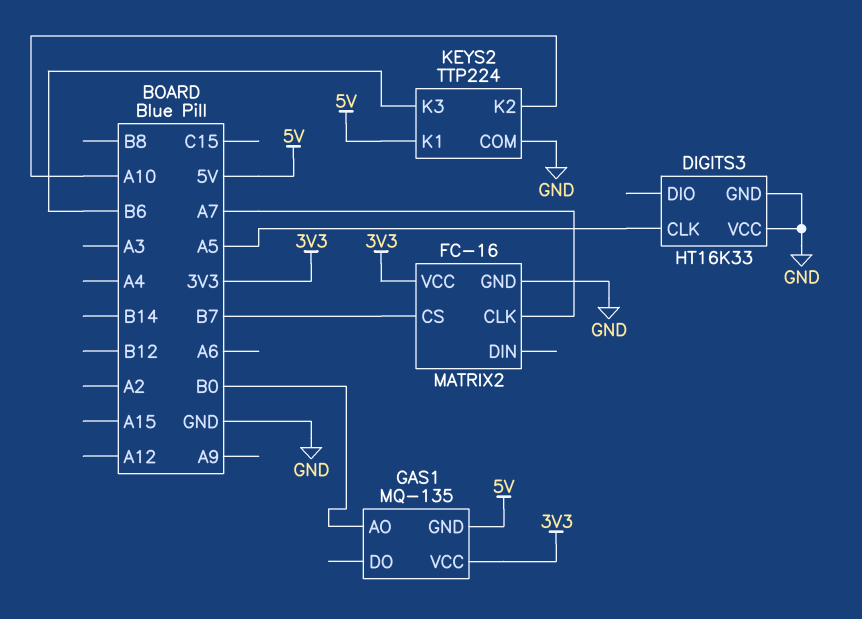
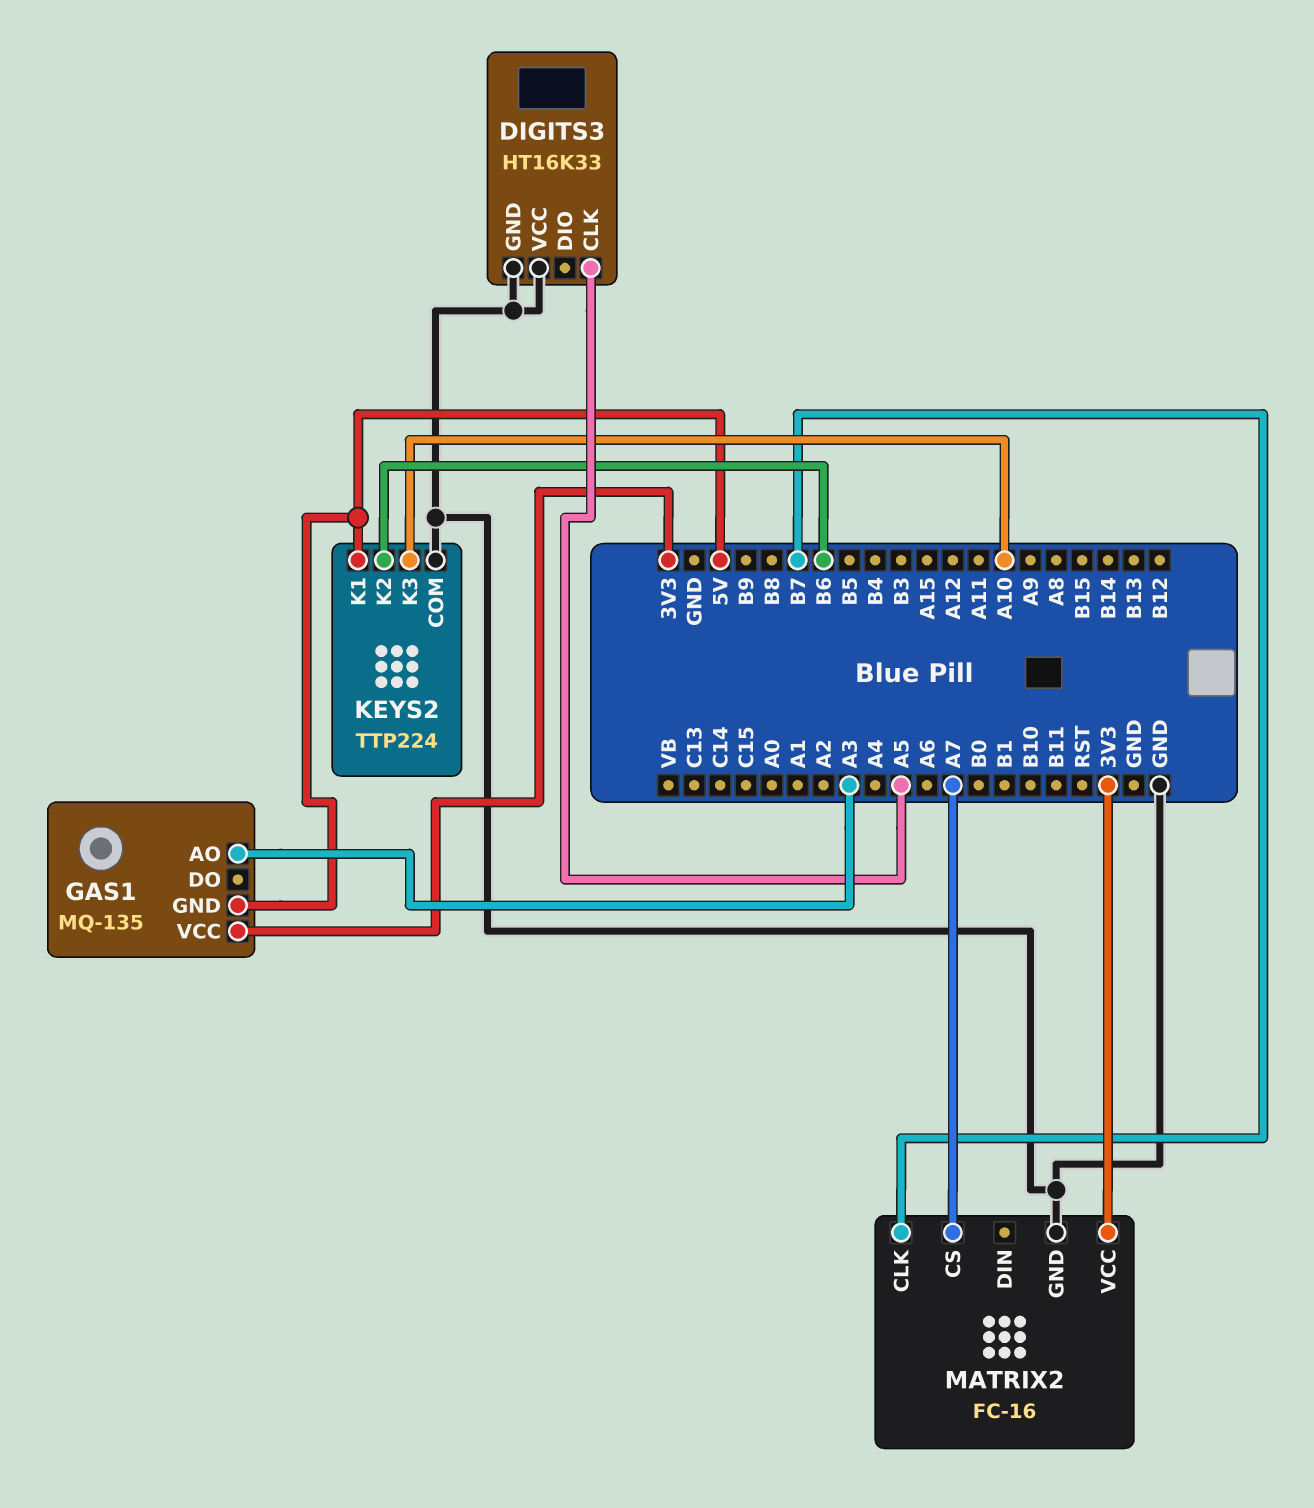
GAS1 pin AO: B0 -> A3
KEYS2 pin K2: A10 -> B6
KEYS2 pin K3: B6 -> A10
MATRIX2 pin CLK: A7 -> B7
MATRIX2 pin CS: B7 -> A7

